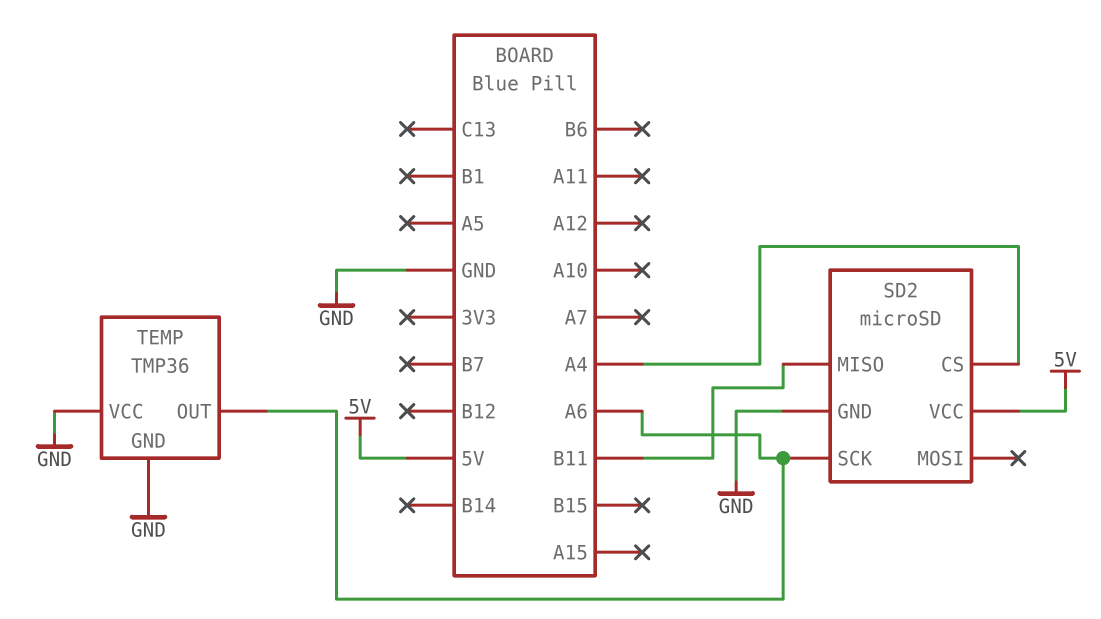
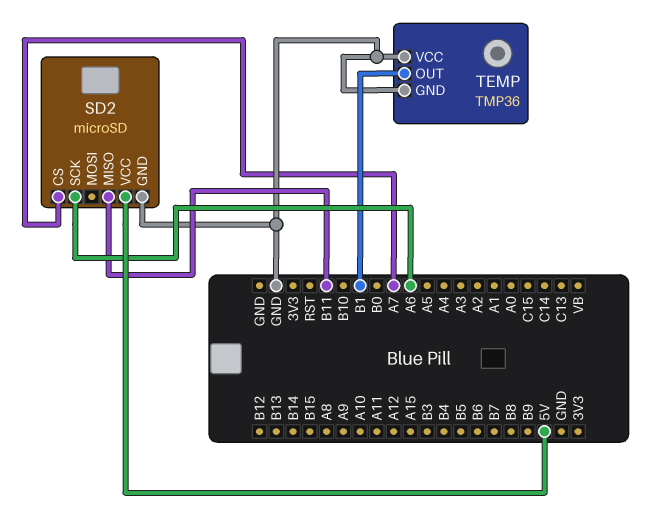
SD2 pin CS: A4 -> A7
TEMP pin OUT: A6 -> B1

